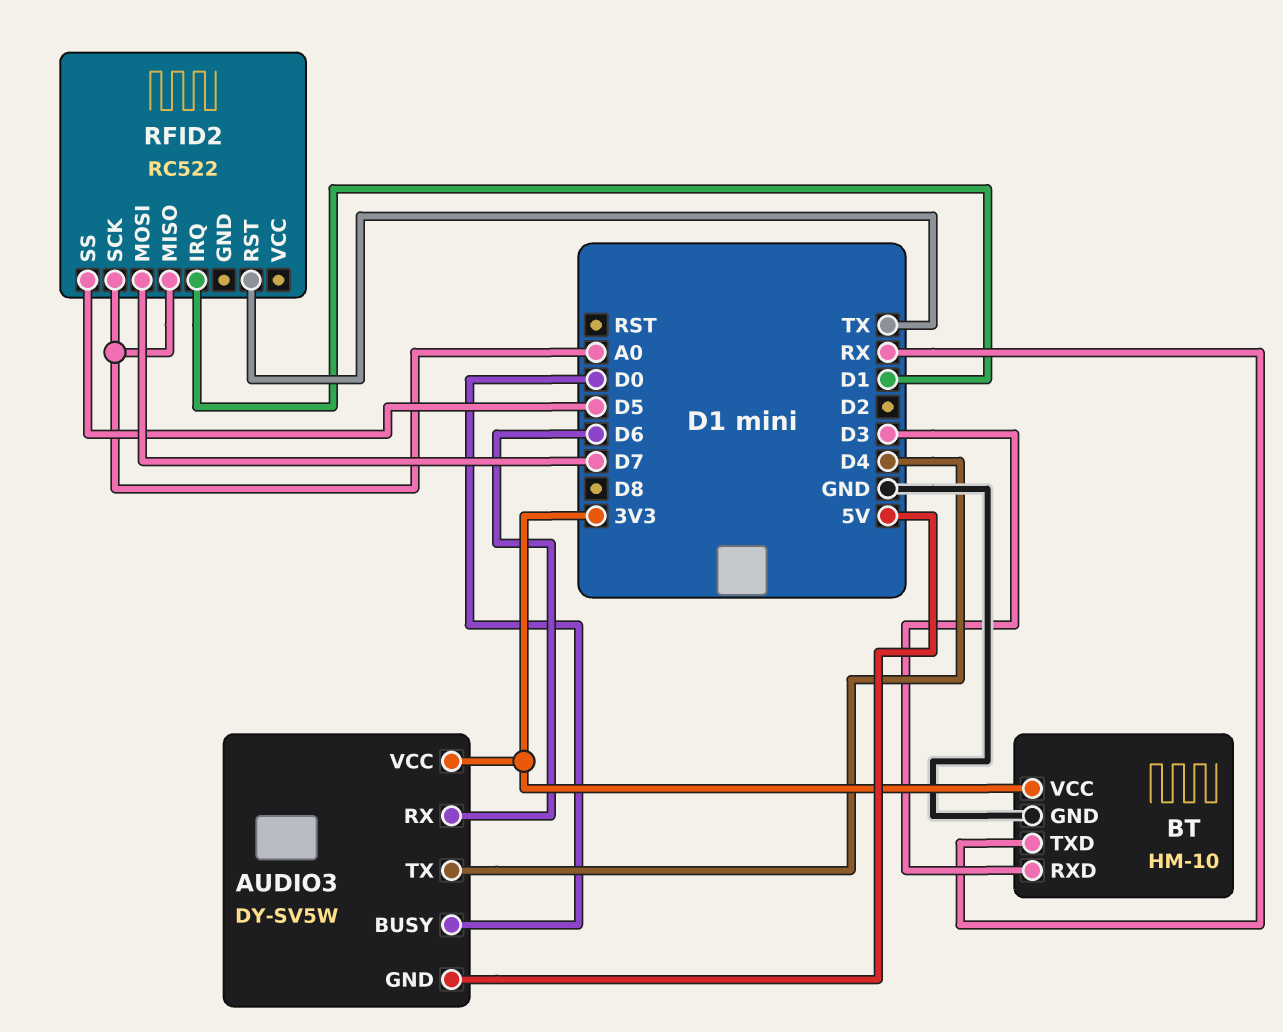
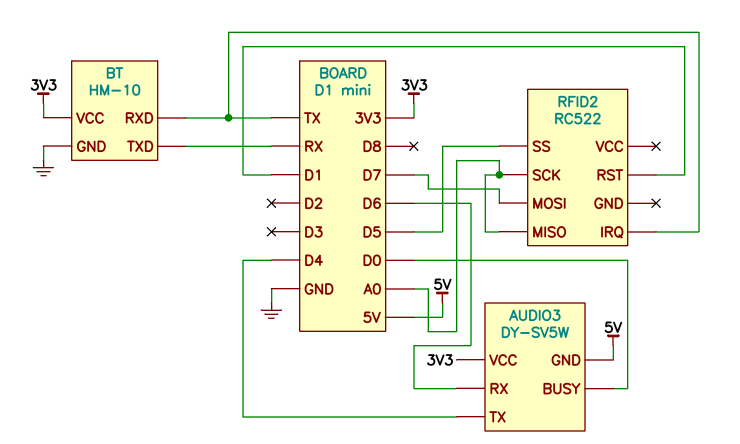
BT pin RXD: D3 -> TX
RFID2 pin IRQ: D1 -> TX
RFID2 pin RST: TX -> D1

